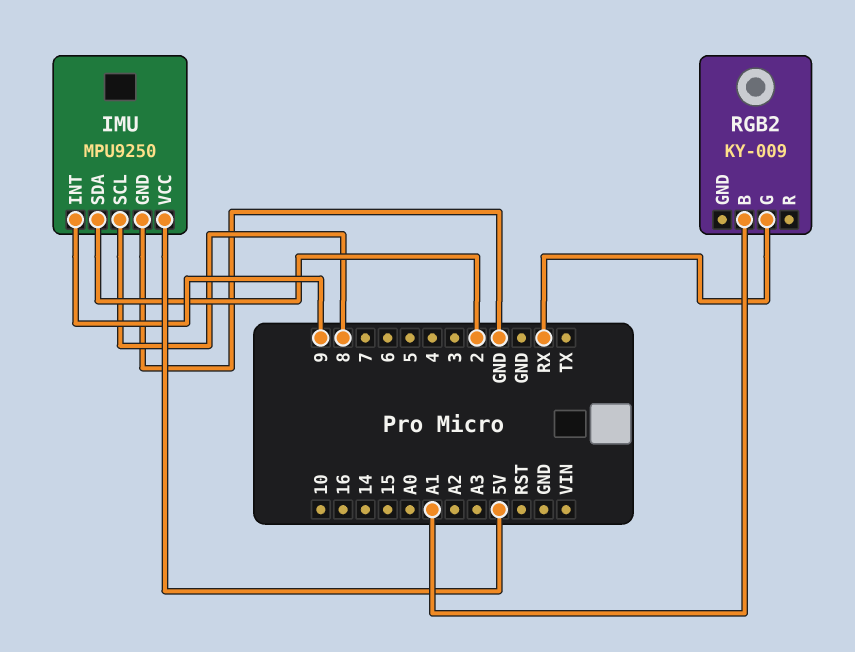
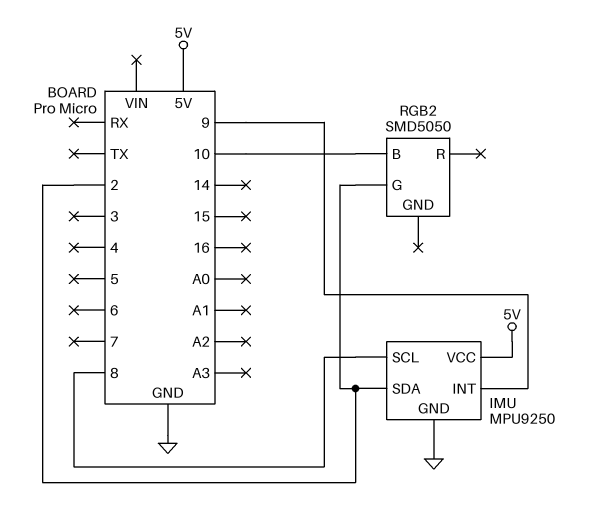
RGB2: KY-009 -> SMD5050
RGB2 pin B: A1 -> 10
RGB2 pin G: RX -> 2

